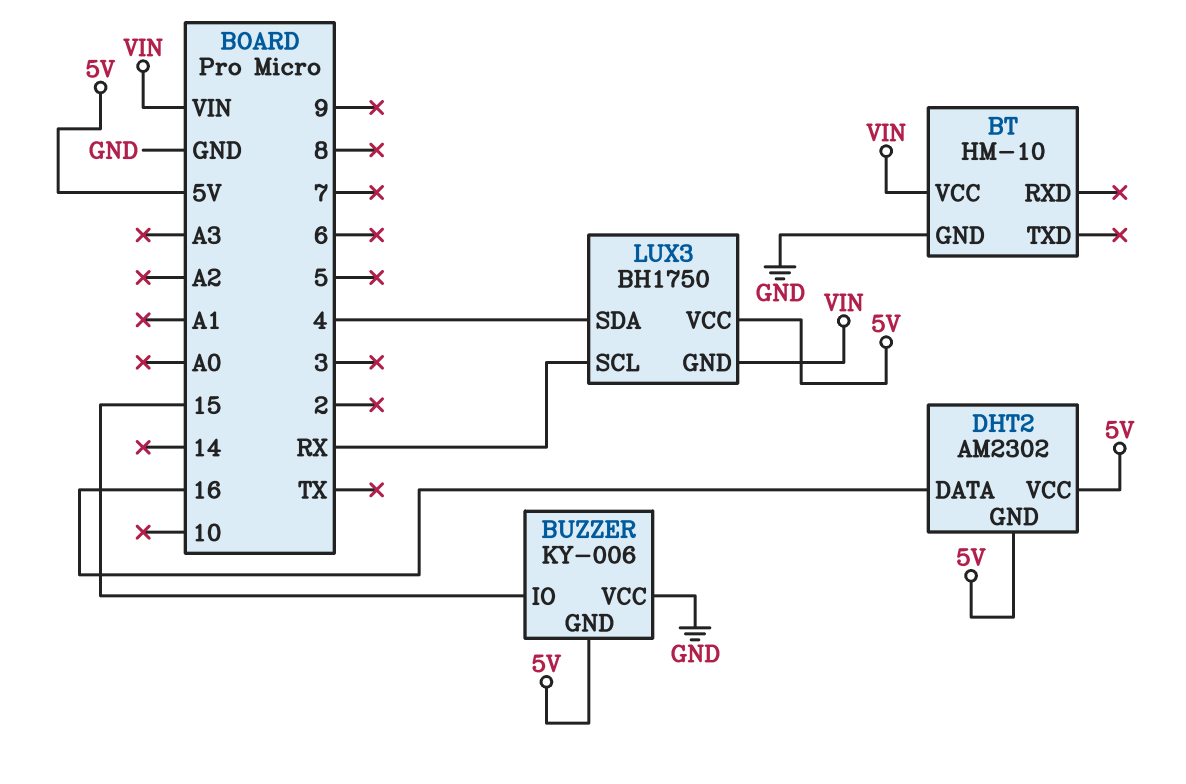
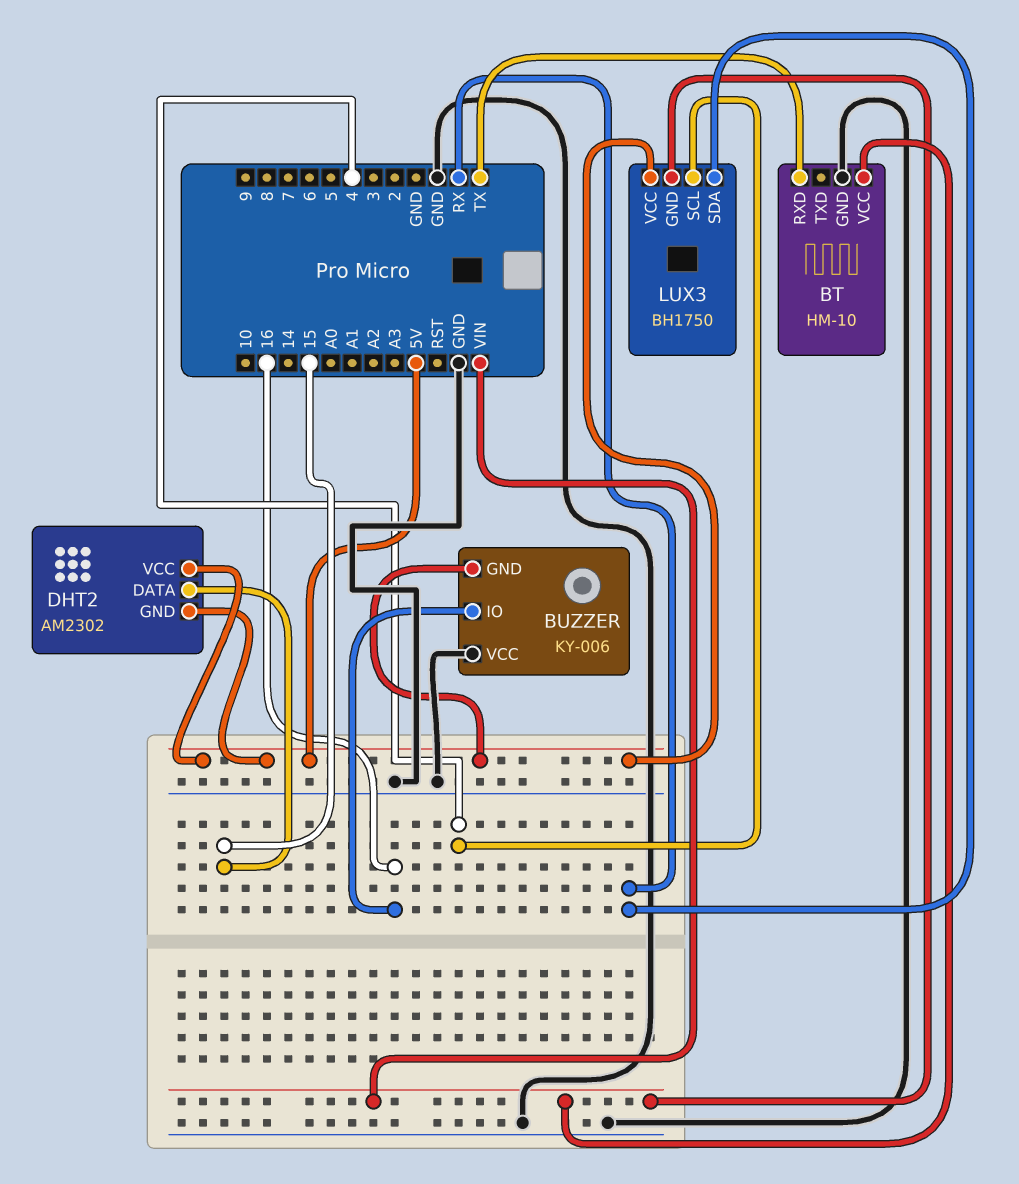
BT pin RXD: none -> TX
BUZZER pin IO: 15 -> 16
DHT2 pin DATA: 16 -> 15
LUX3 pin SCL: RX -> 4
LUX3 pin SDA: 4 -> RX

